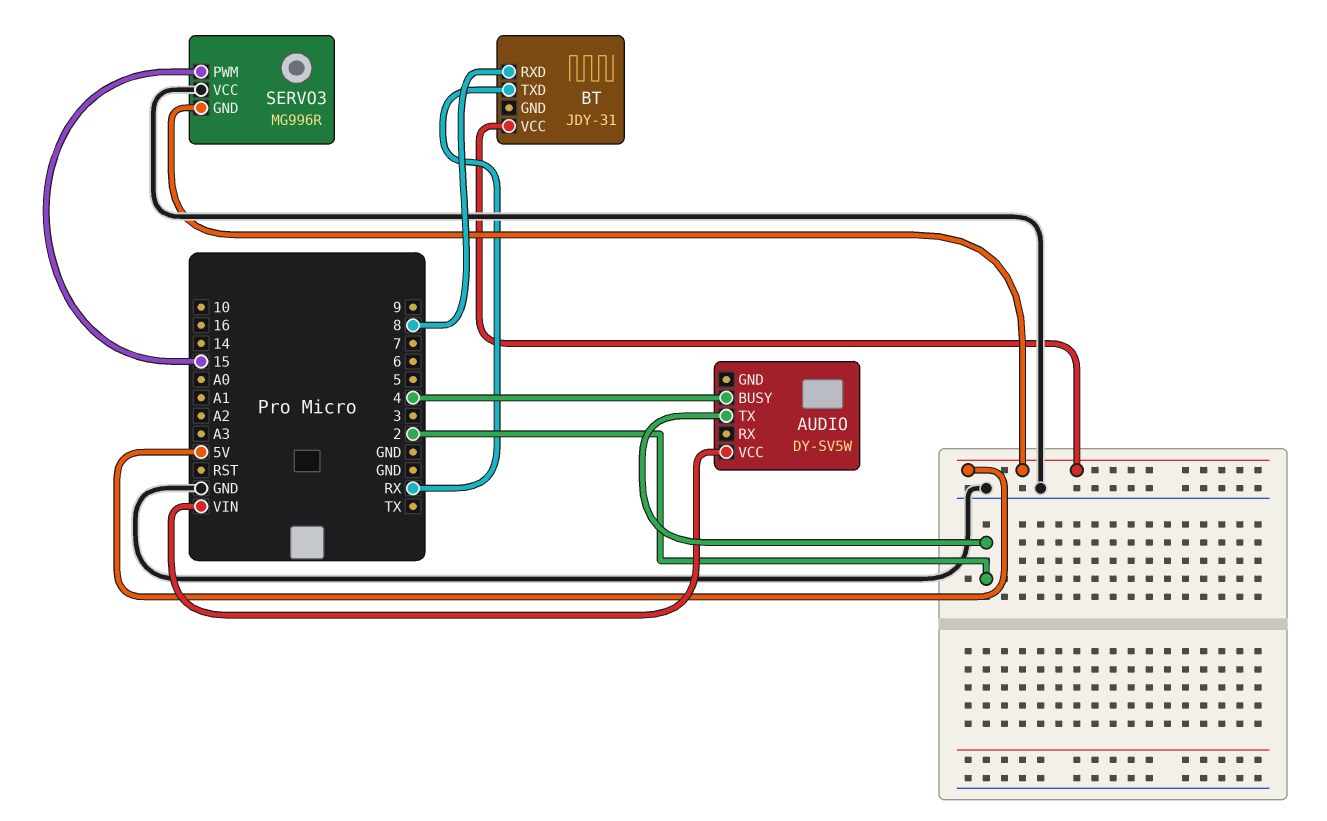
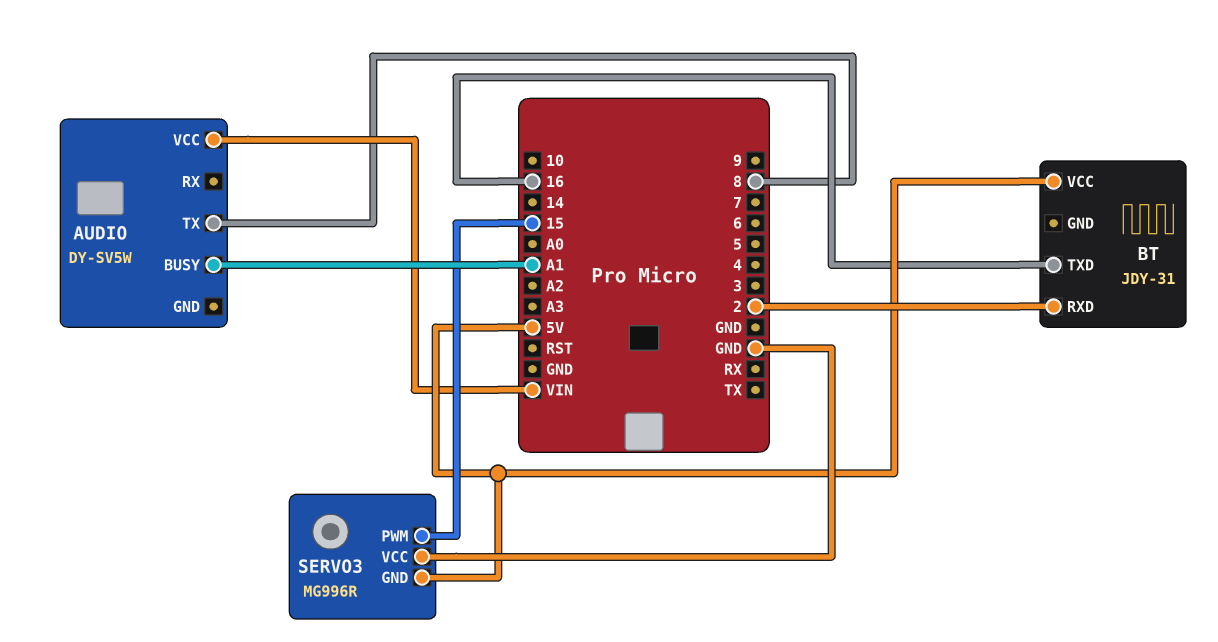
AUDIO pin BUSY: 4 -> A1
AUDIO pin TX: 2 -> 8
BT pin RXD: 8 -> 2
BT pin TXD: RX -> 16

